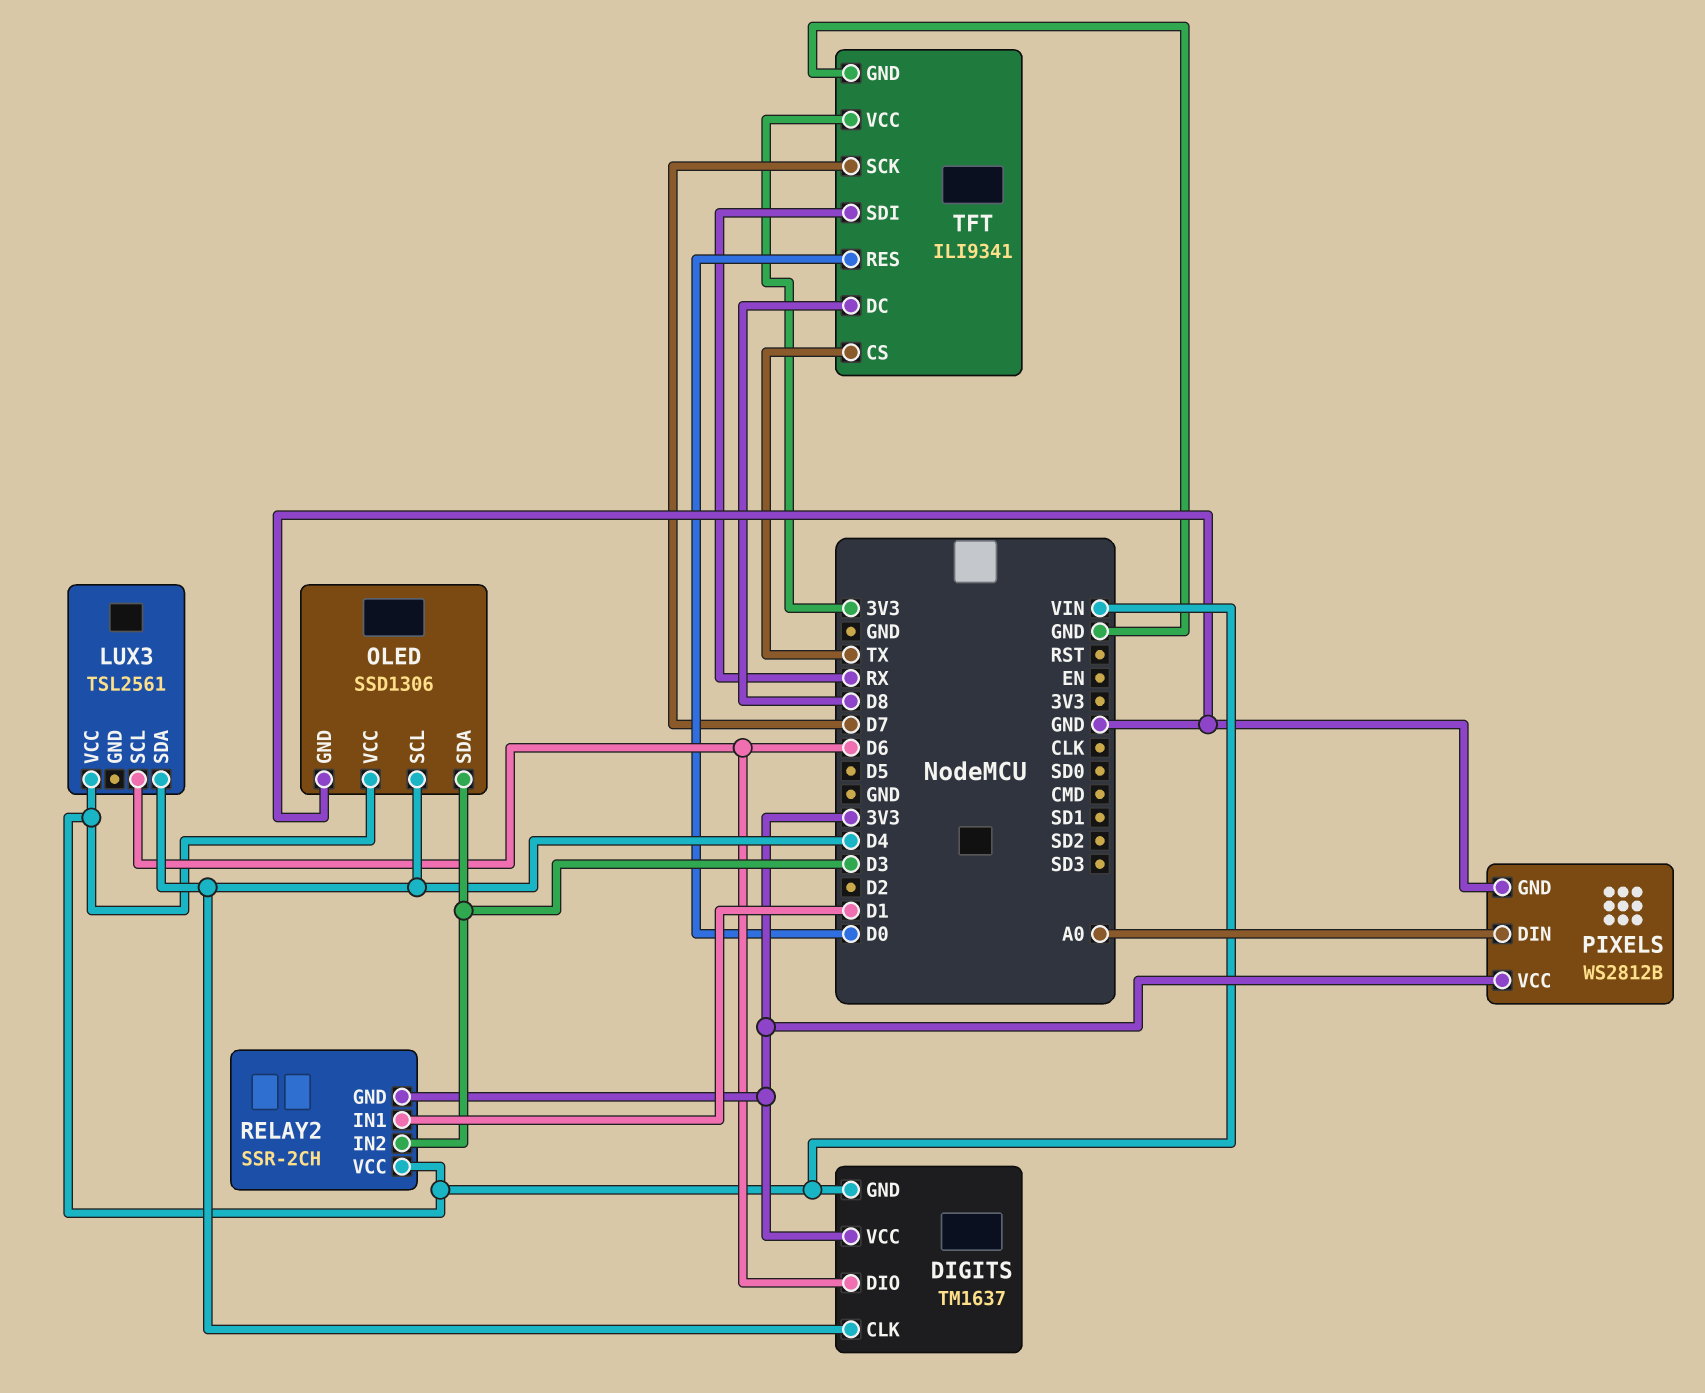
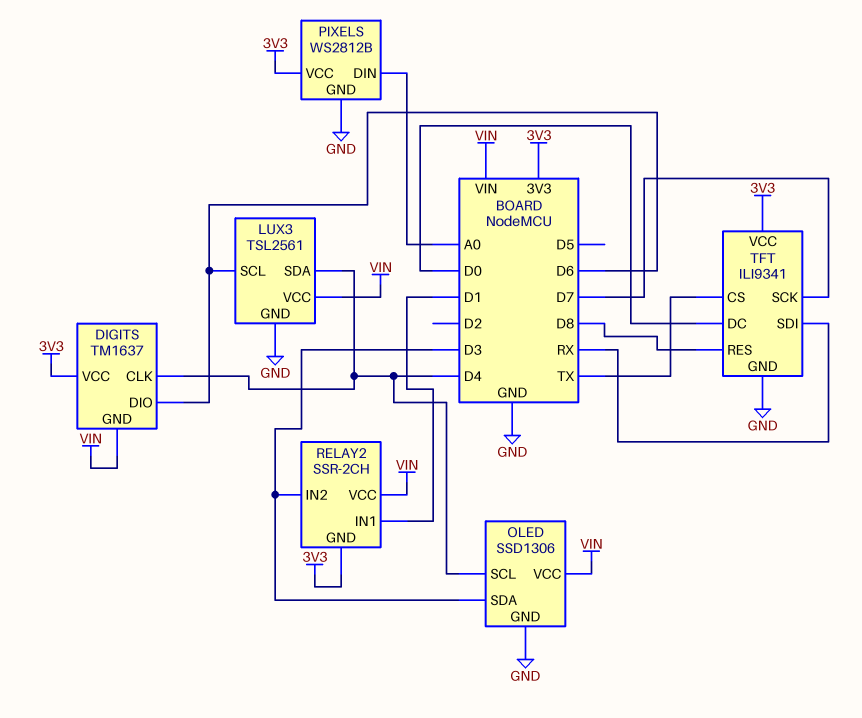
LUX3 pin GND: none -> GND
TFT pin DC: D8 -> D0
TFT pin RES: D0 -> D8

